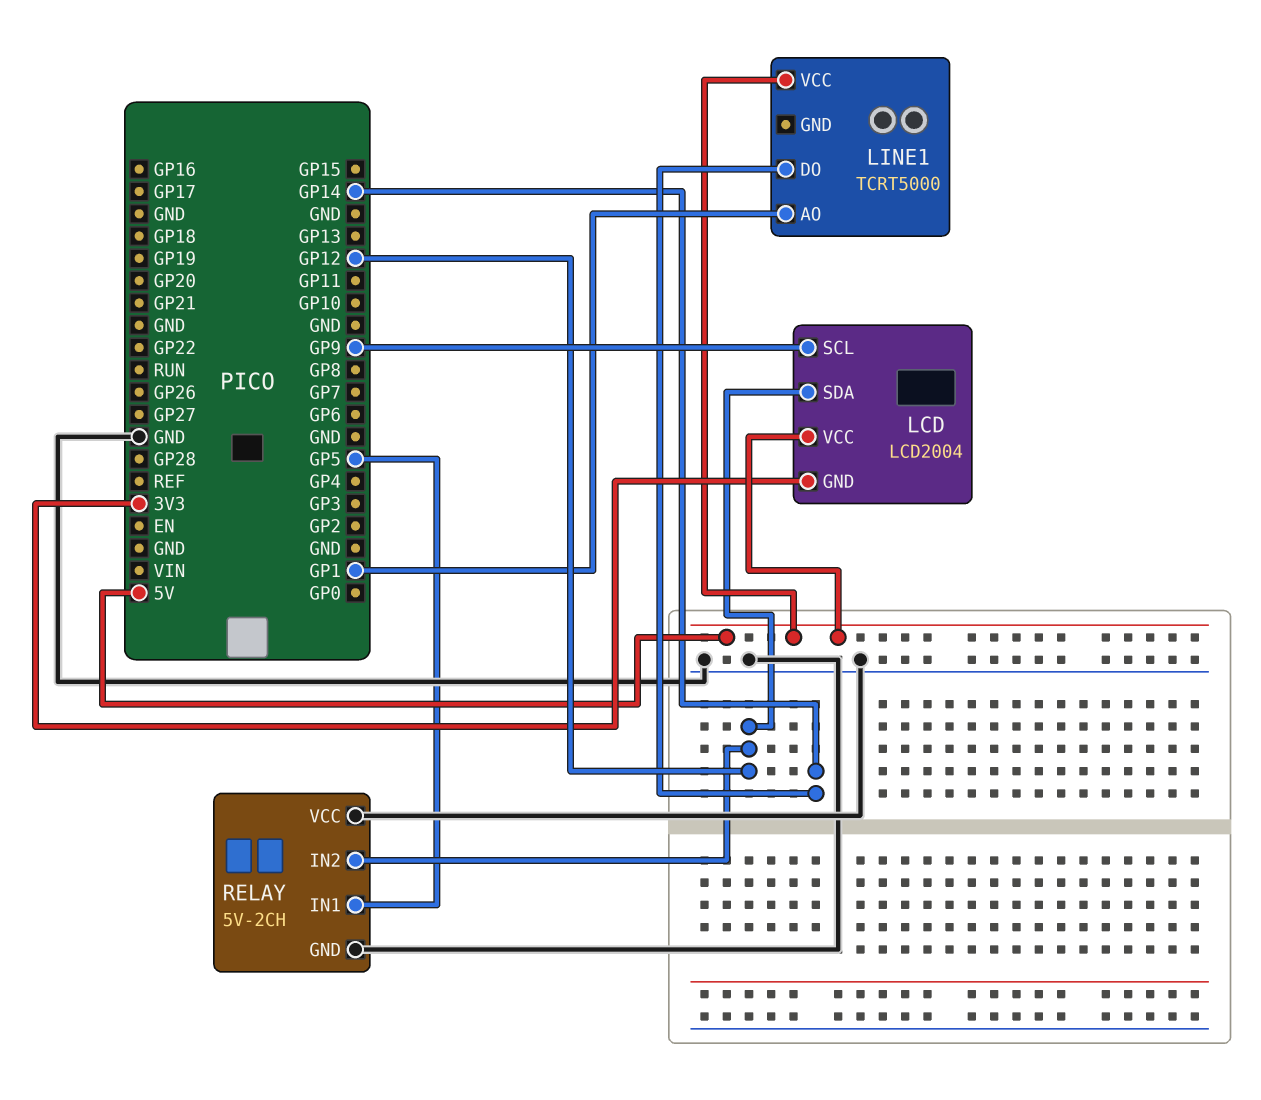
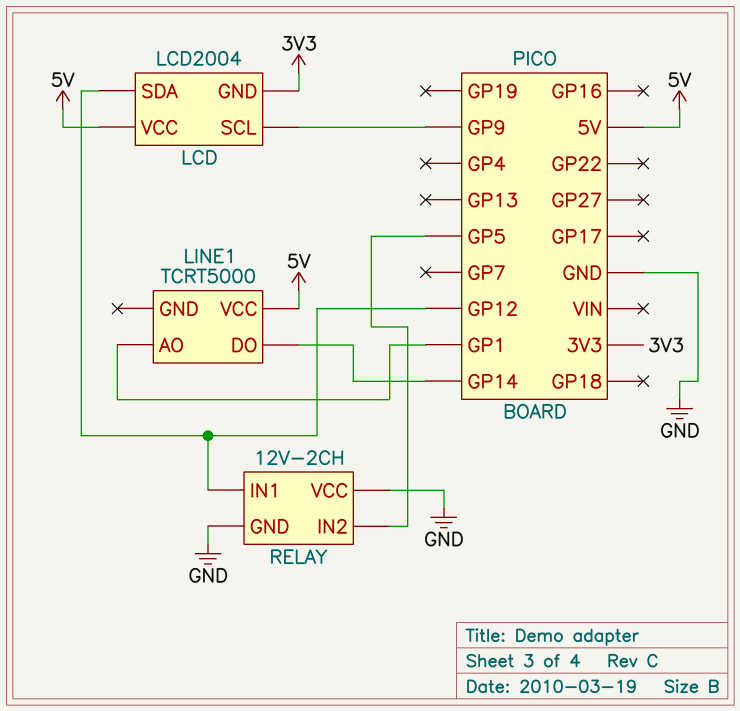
RELAY: 5V-2CH -> 12V-2CH
RELAY pin IN1: GP5 -> GP12
RELAY pin IN2: GP12 -> GP5

